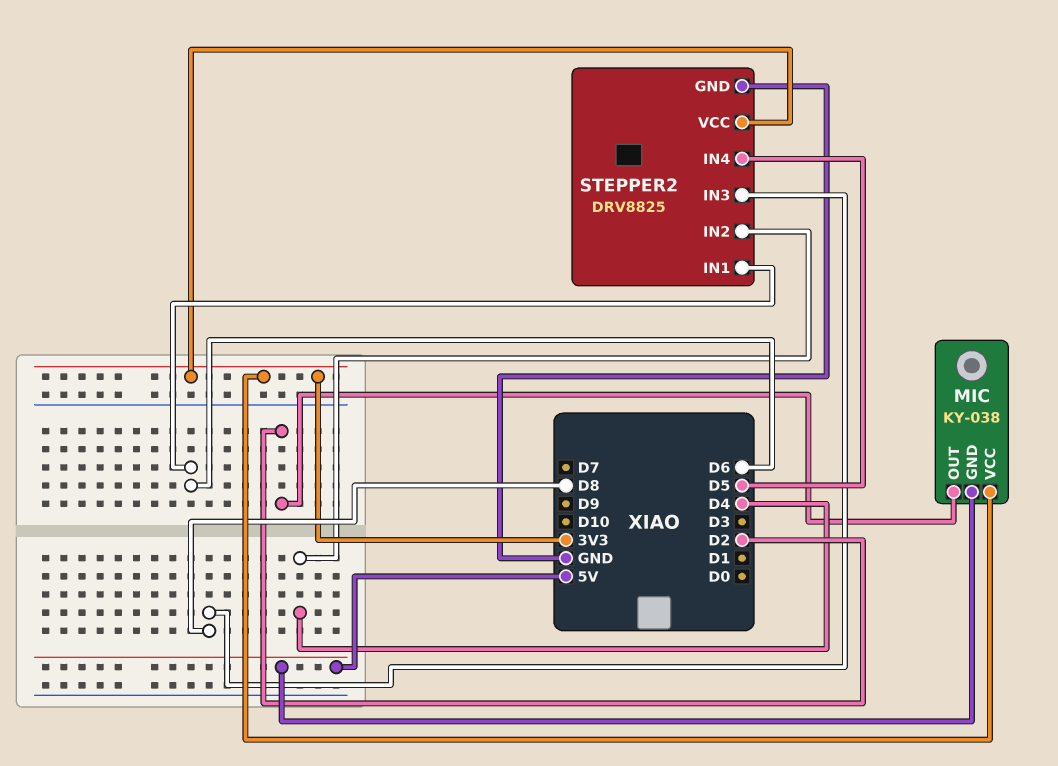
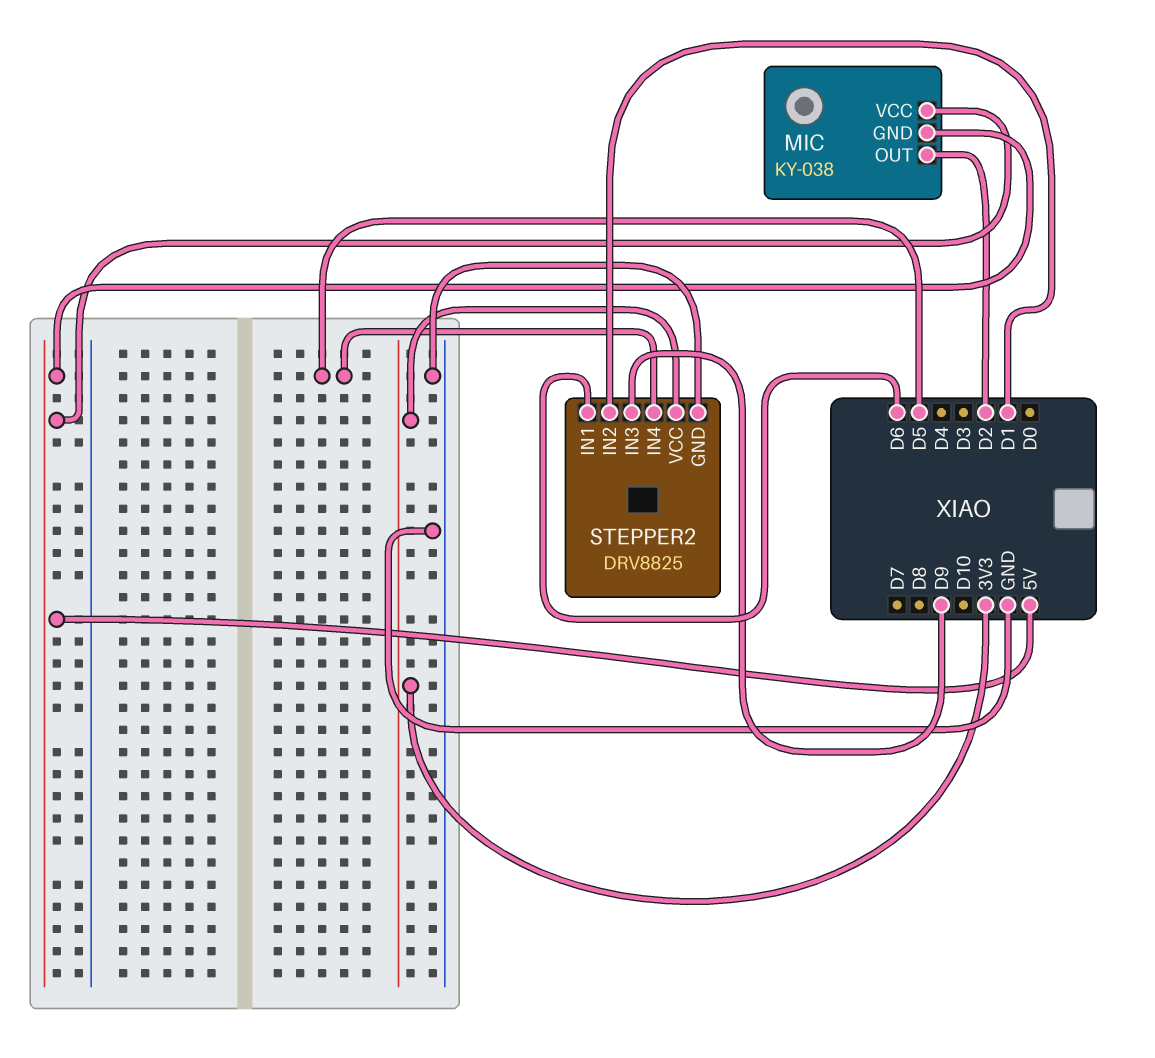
MIC pin VCC: 3V3 -> 5V
STEPPER2 pin IN2: D4 -> D1
STEPPER2 pin IN3: D8 -> D9

